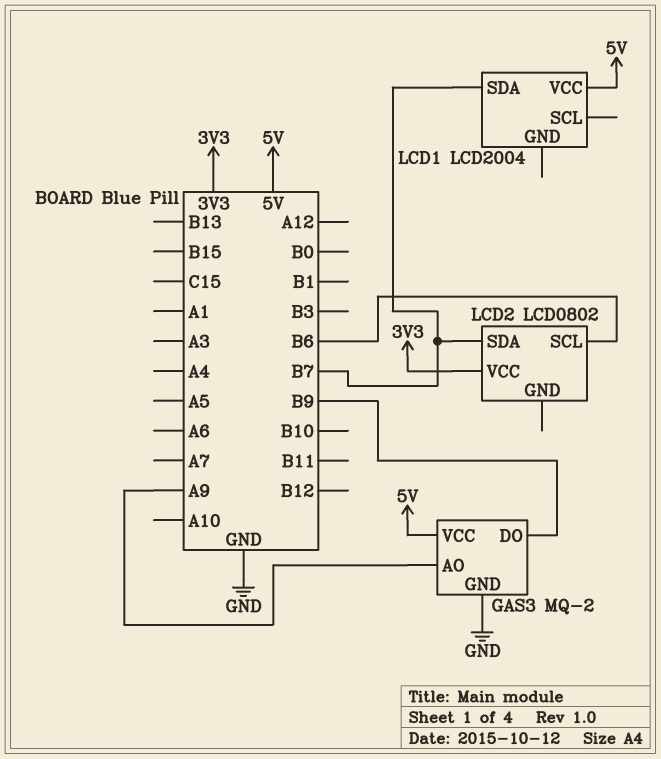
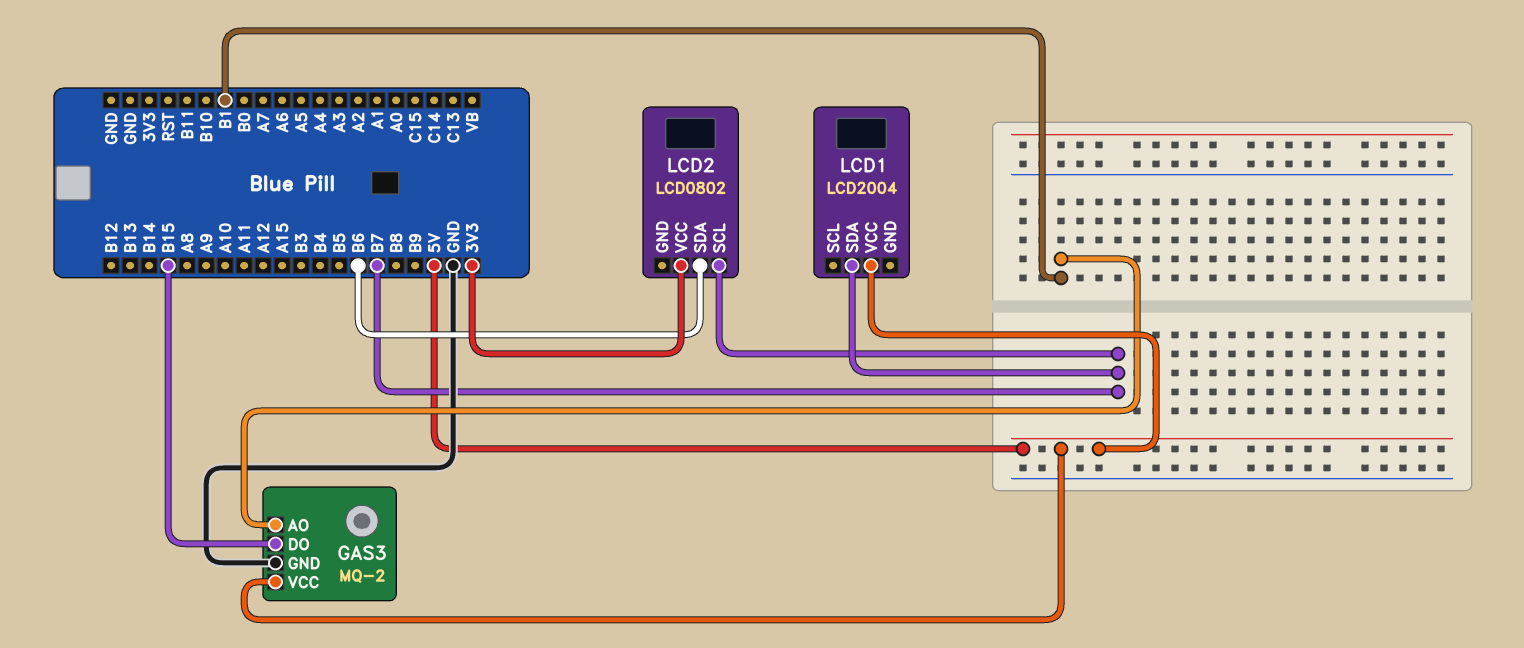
GAS3 pin AO: A9 -> B1
GAS3 pin DO: B9 -> B15
LCD2 pin SCL: B6 -> B7
LCD2 pin SDA: B7 -> B6

